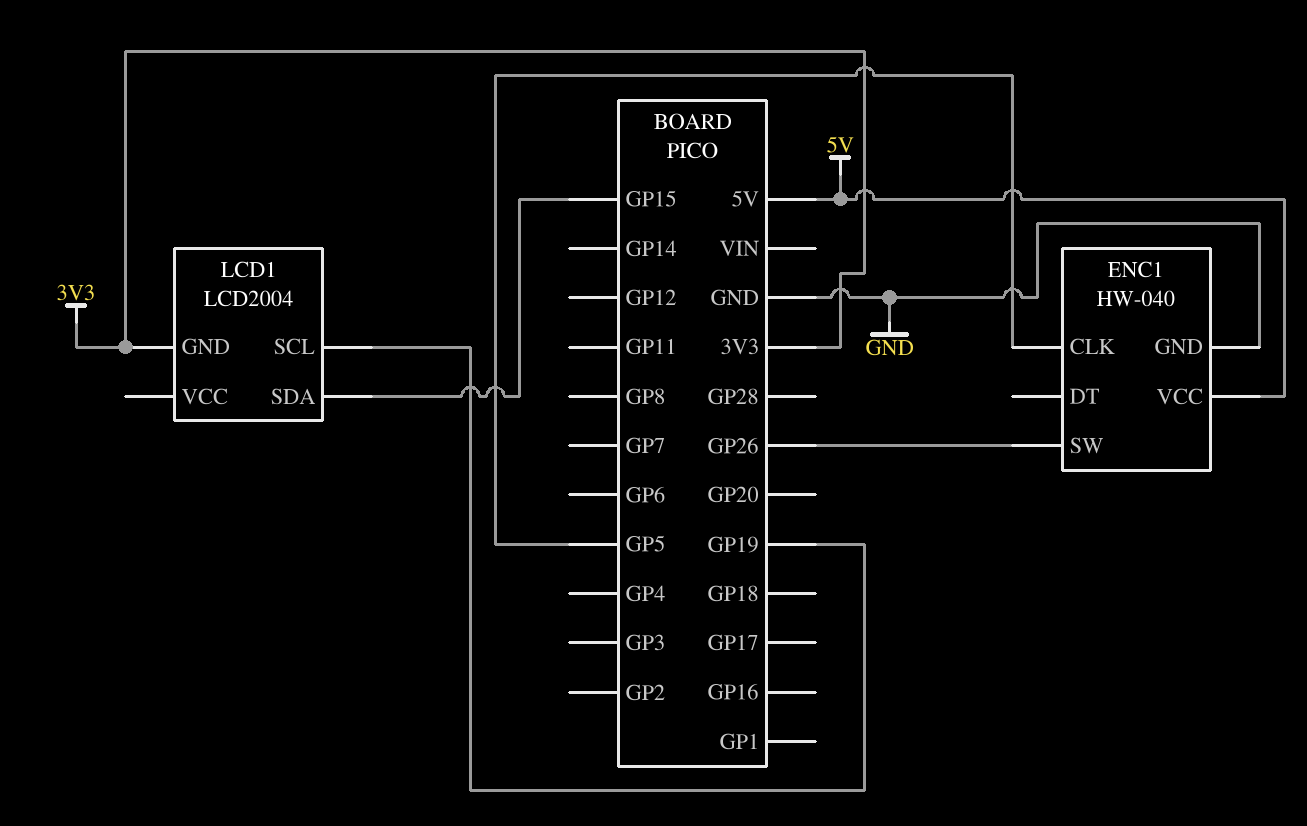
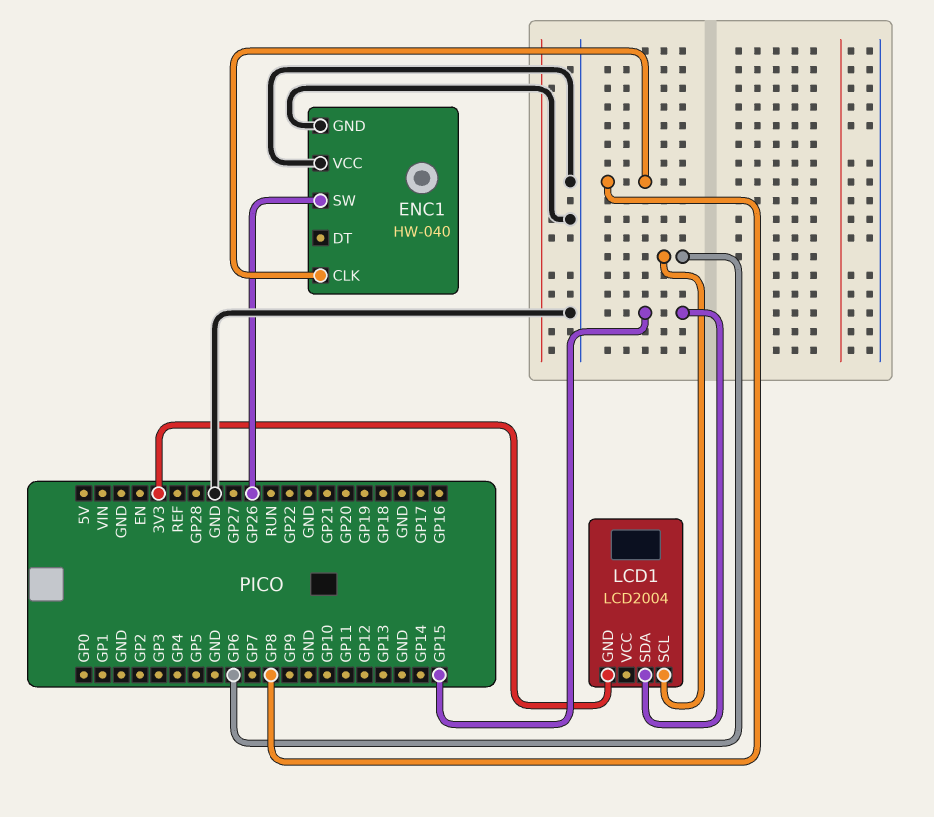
ENC1 pin CLK: GP5 -> GP8
ENC1 pin VCC: 5V -> GND
LCD1 pin SCL: GP19 -> GP6

